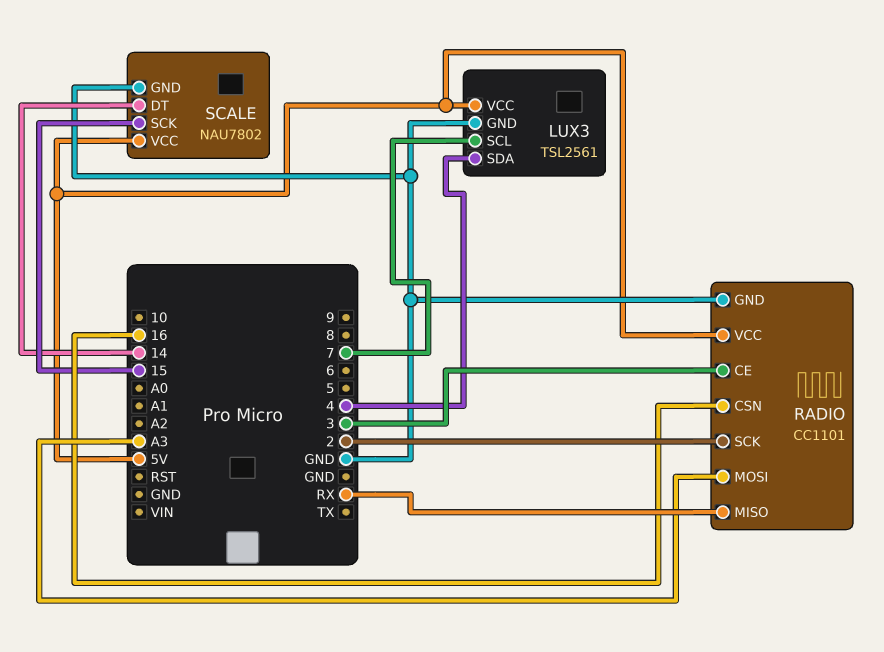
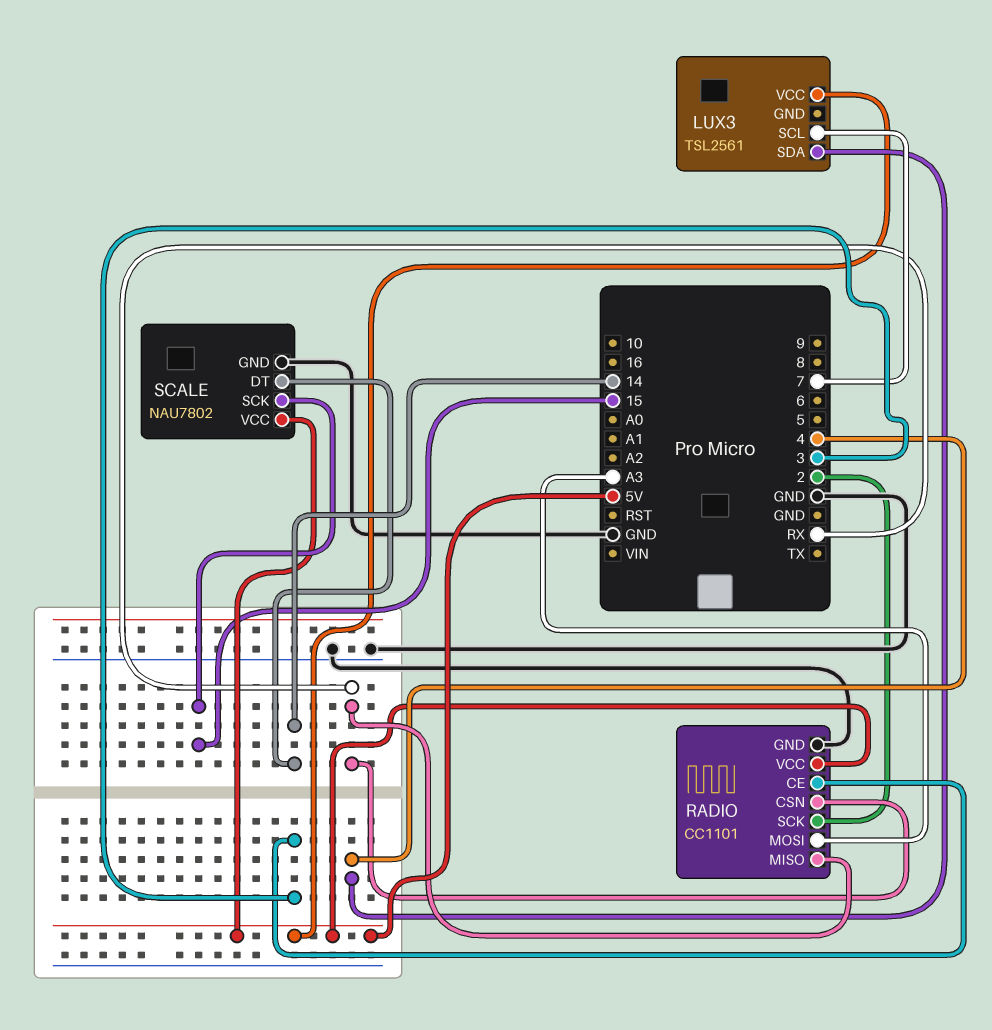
LUX3 pin GND: GND -> none
RADIO pin CSN: 16 -> RX

